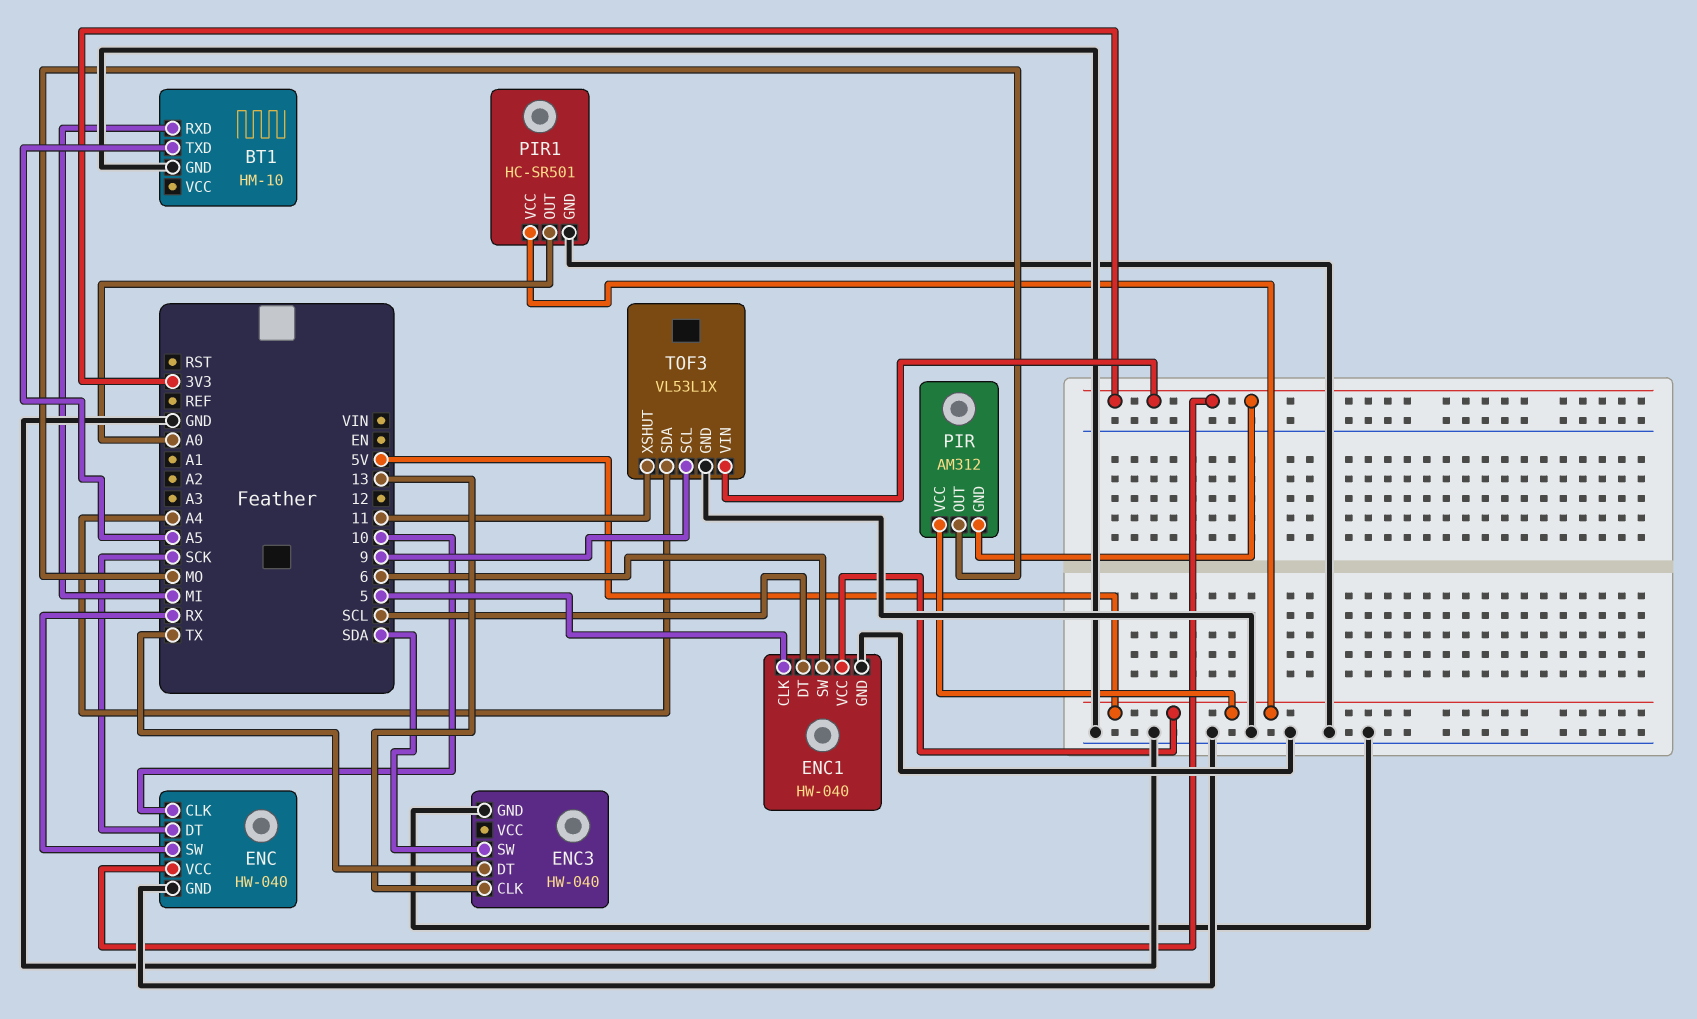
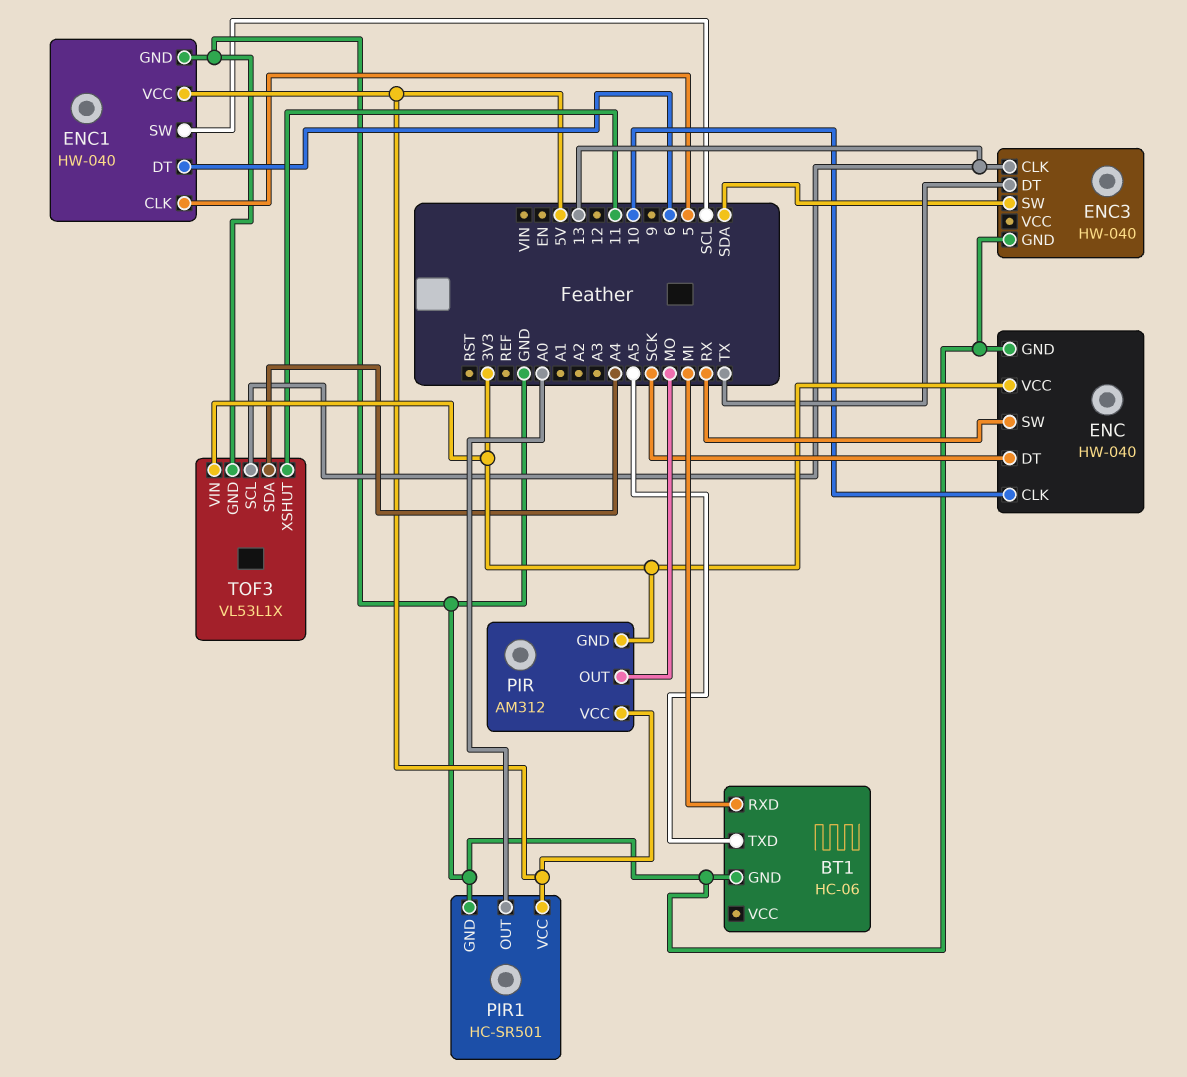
BT1: HM-10 -> HC-06
ENC1 pin DT: SCL -> 6
ENC1 pin SW: 6 -> SCL
TOF3 pin SCL: 9 -> 13

